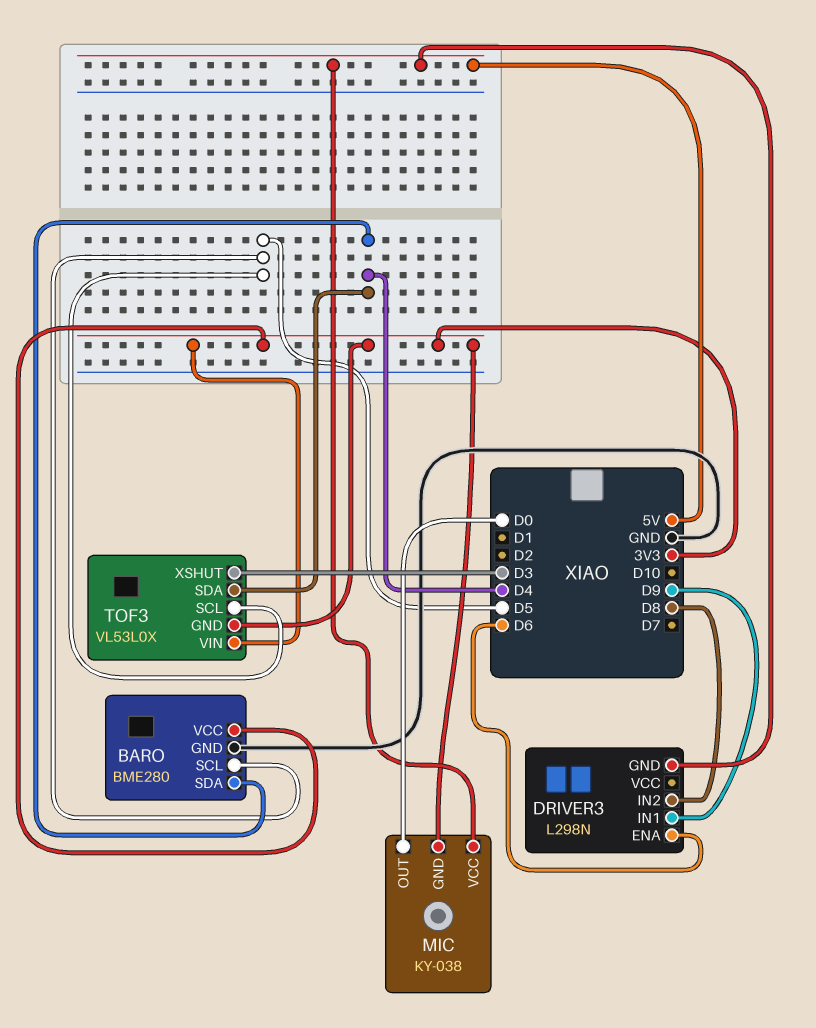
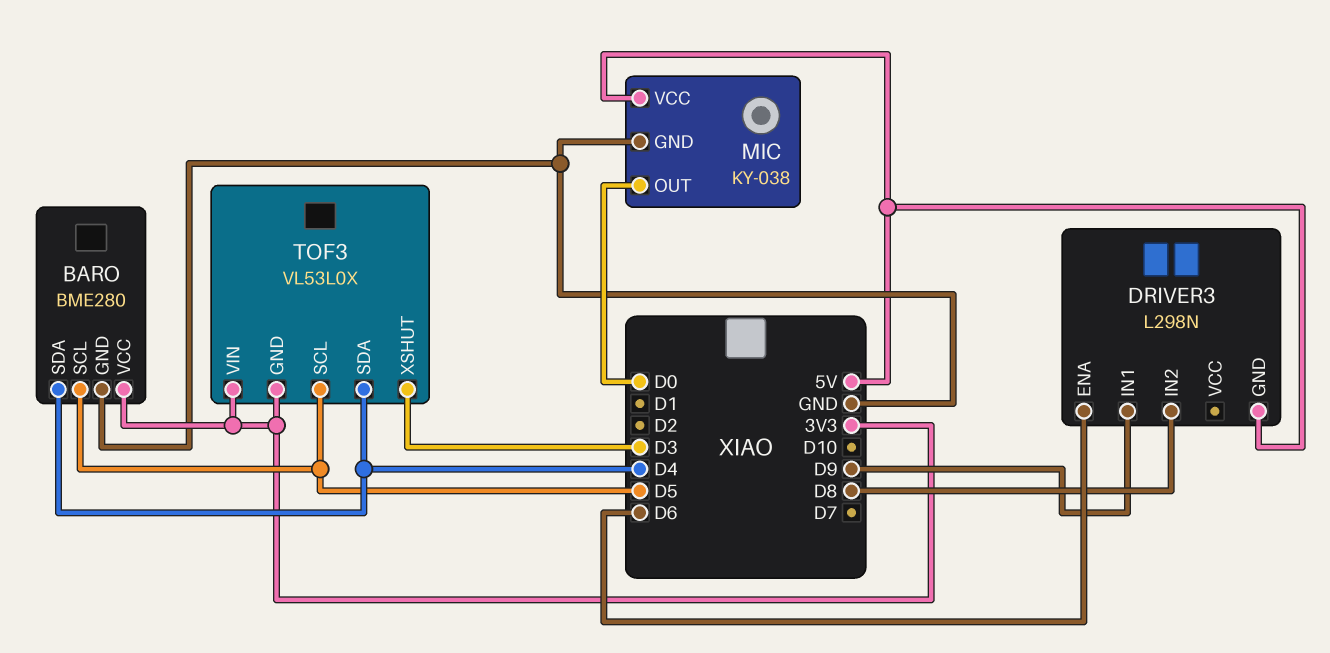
MIC pin GND: 3V3 -> GND

